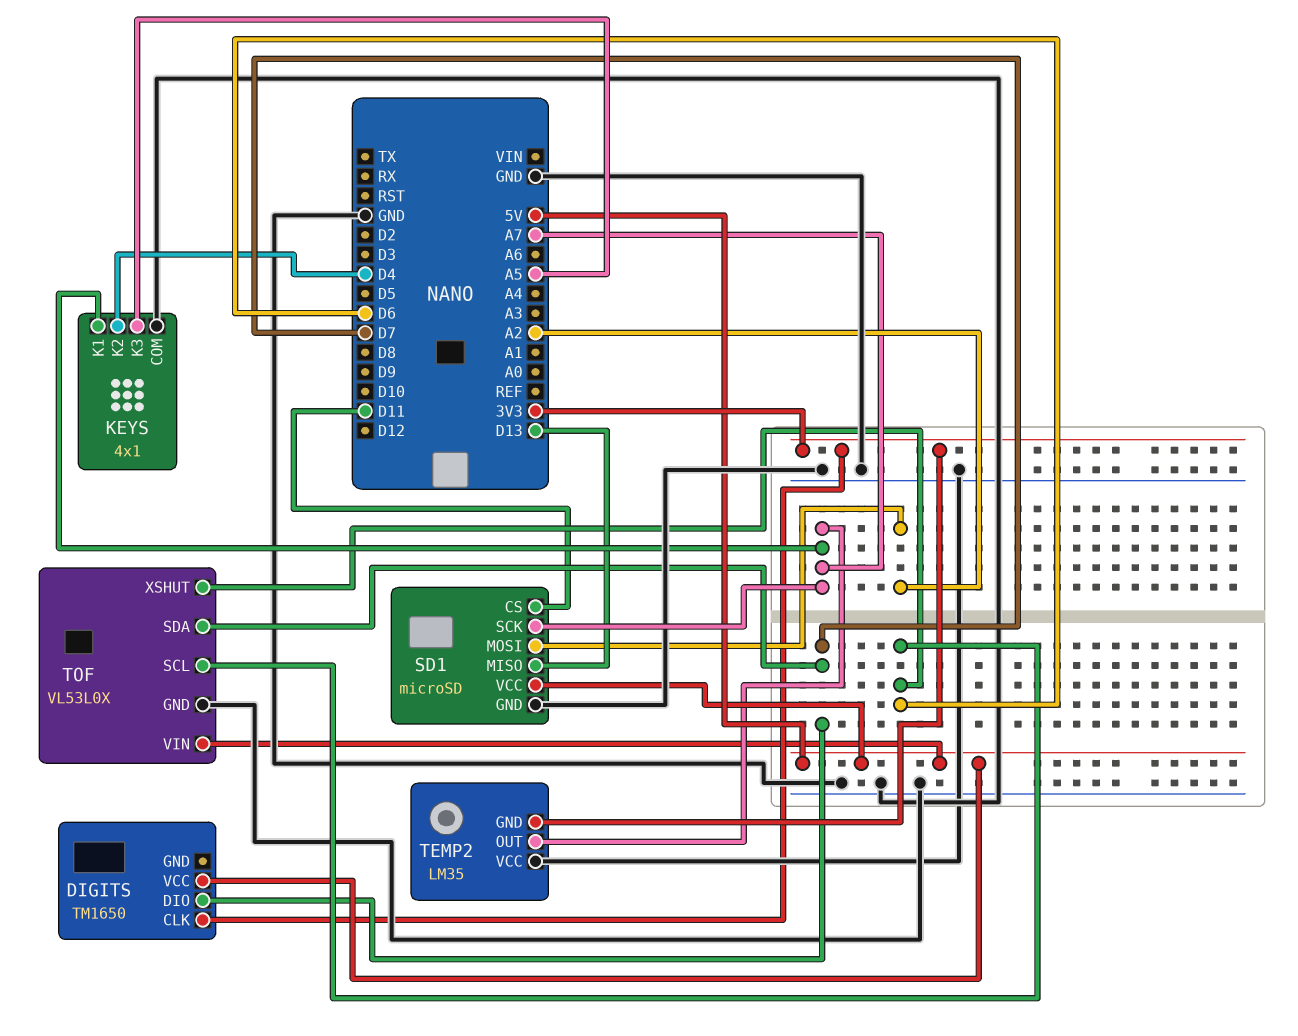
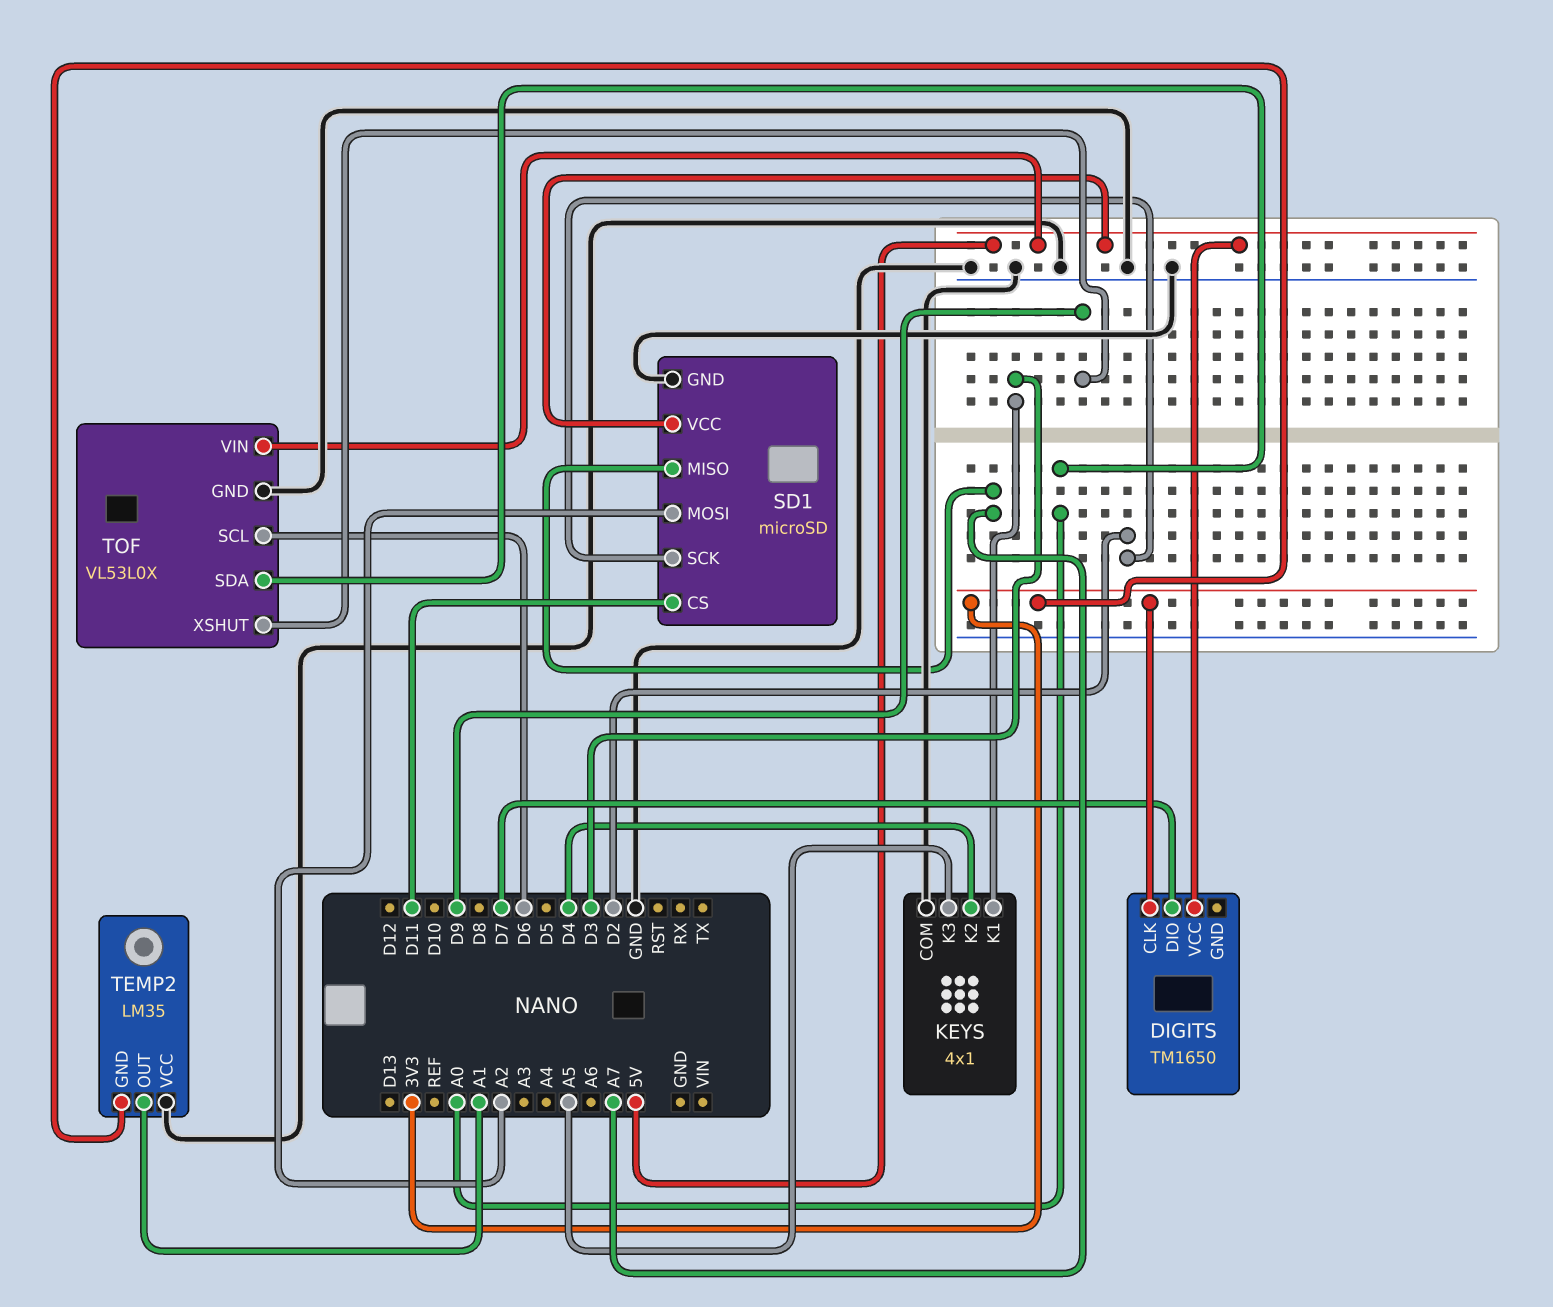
KEYS pin K1: A7 -> D3
SD1 pin MISO: D13 -> A7
SD1 pin SCK: A7 -> D2
TEMP2 pin OUT: A7 -> A1
TOF pin SDA: D7 -> A0
TOF pin XSHUT: D6 -> D9

